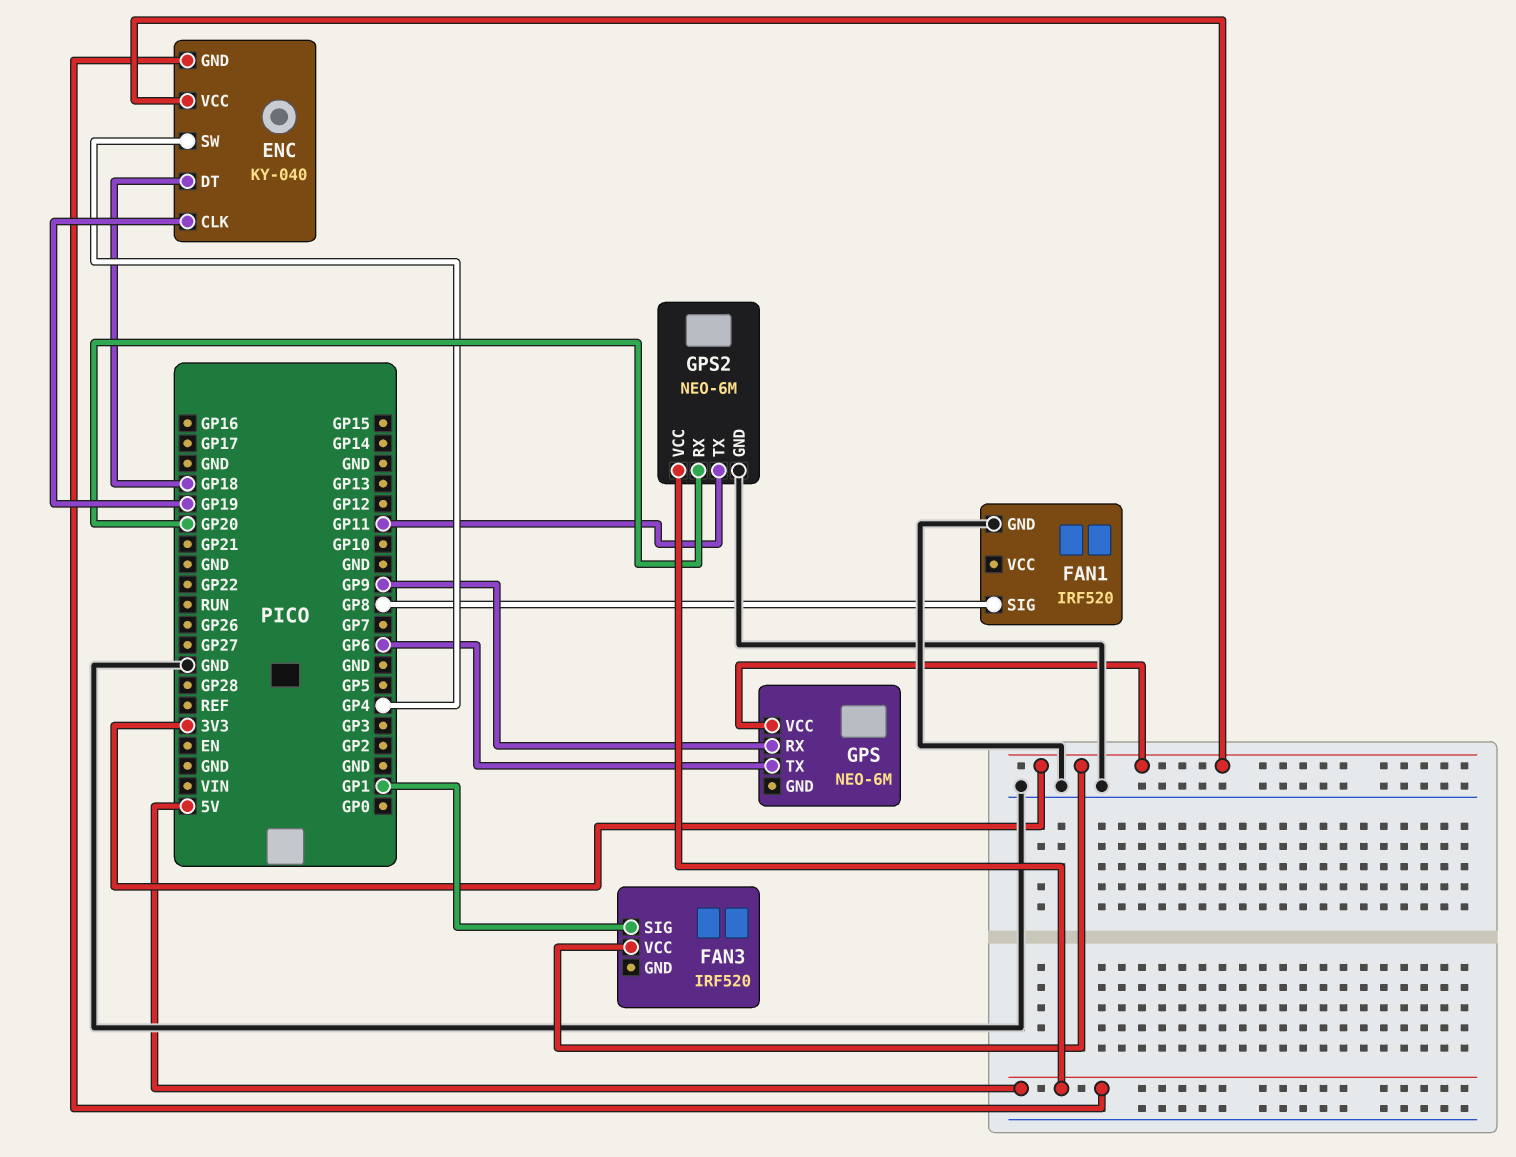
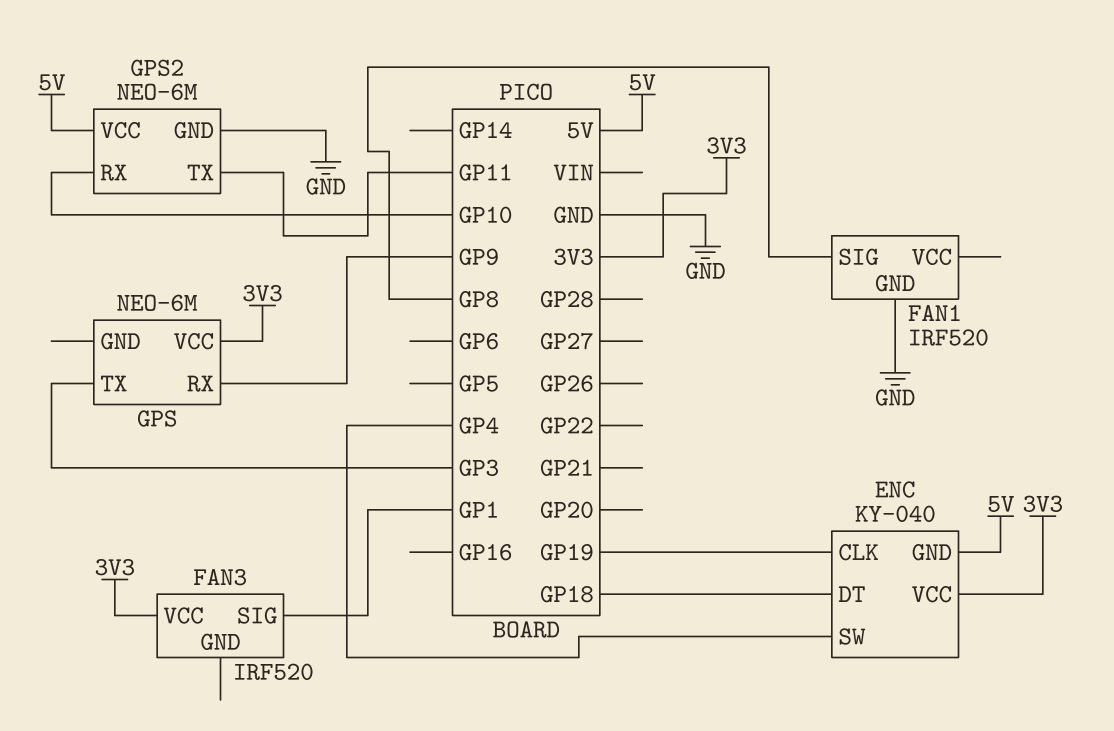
GPS pin TX: GP6 -> GP3
GPS2 pin RX: GP20 -> GP10

